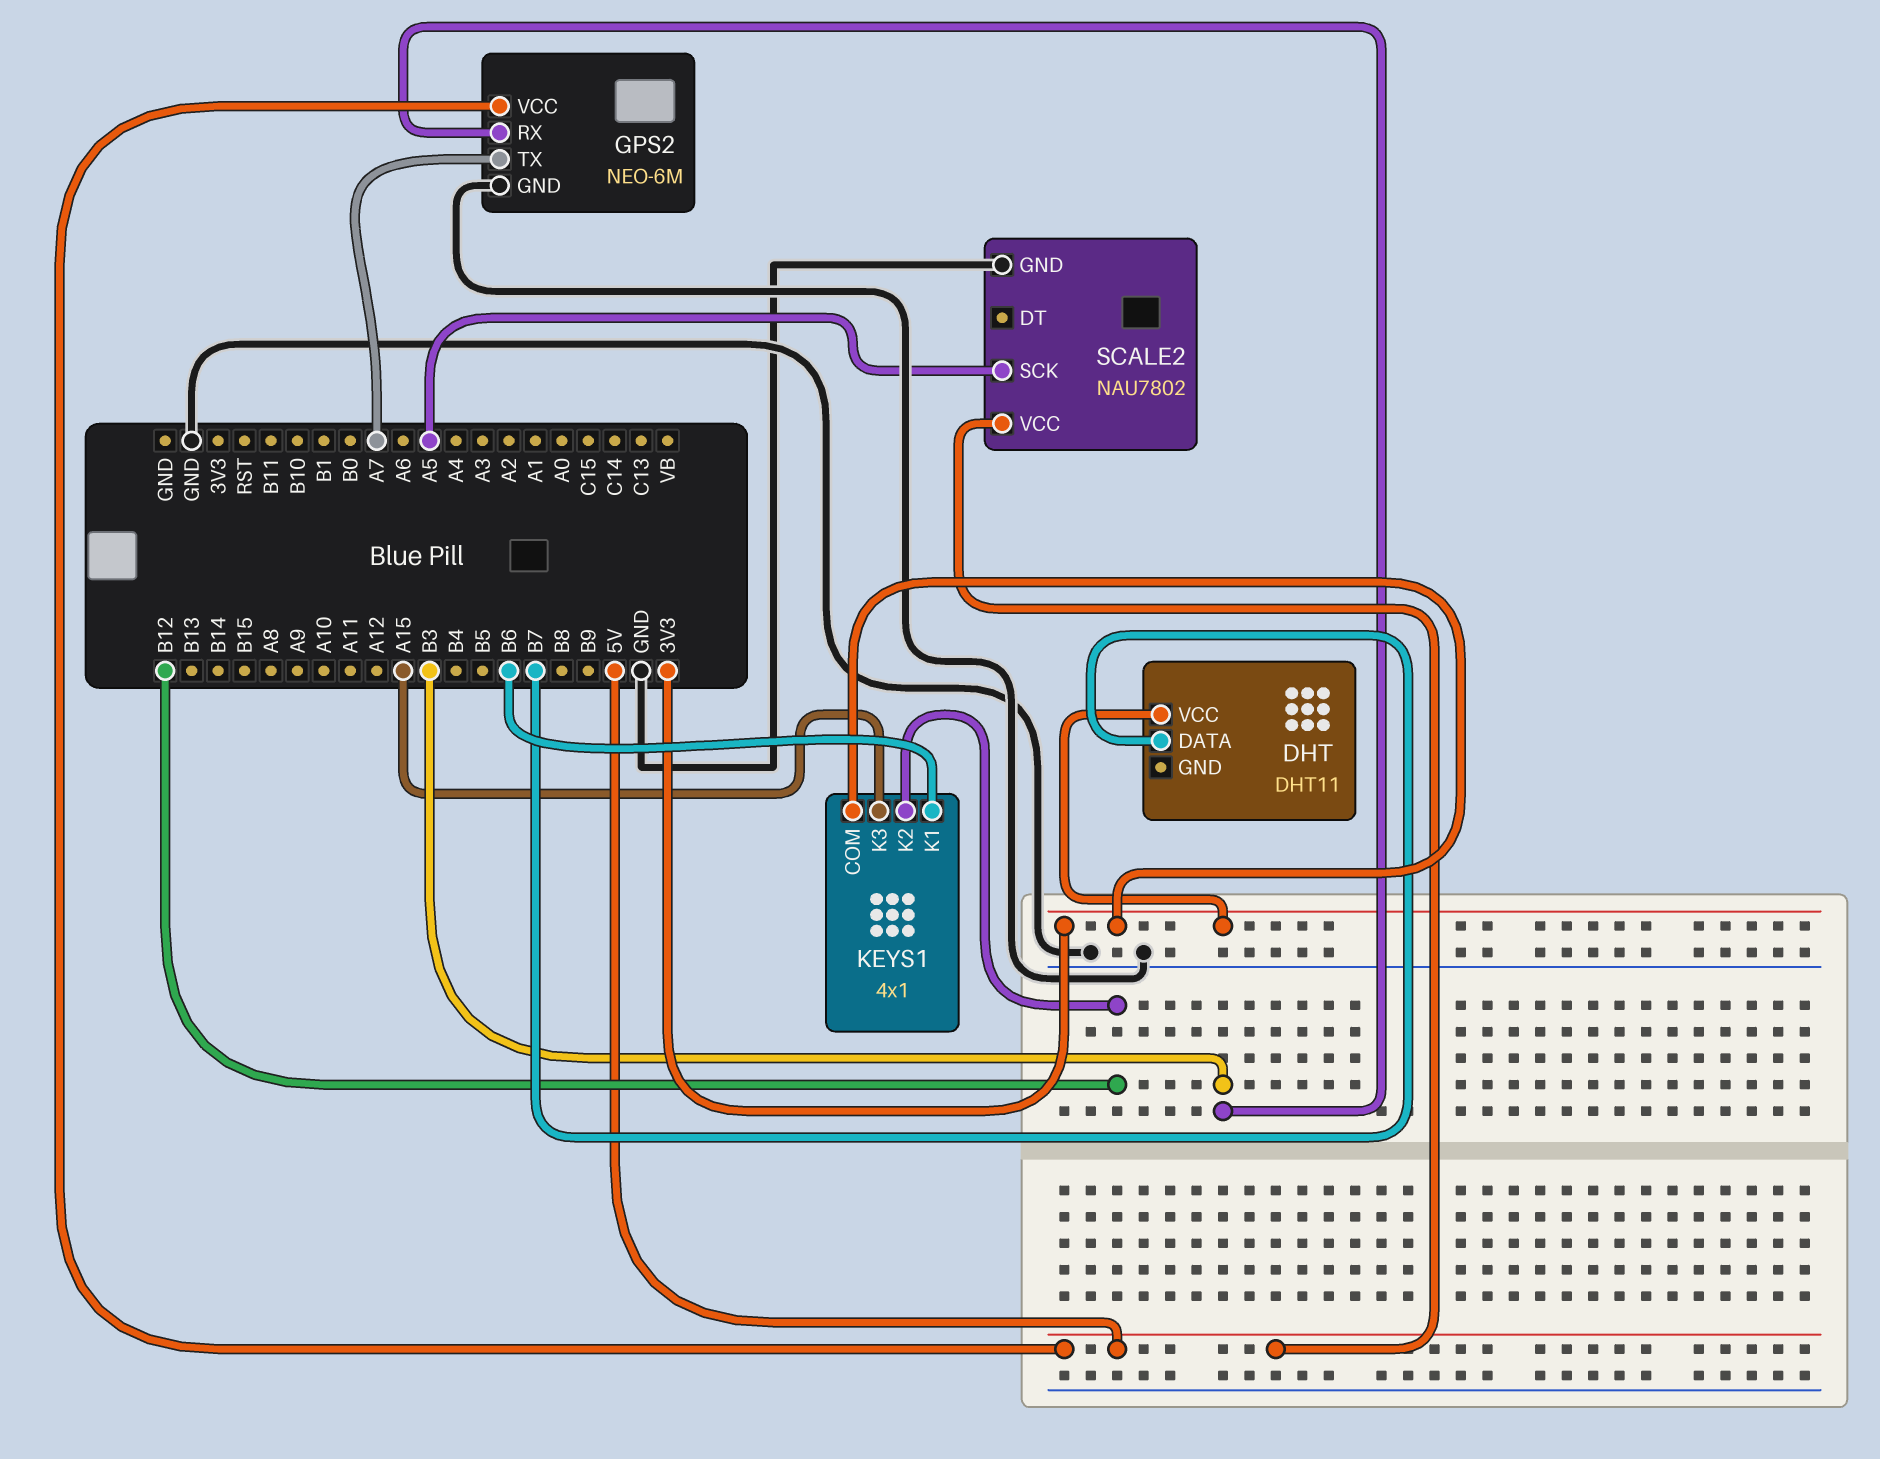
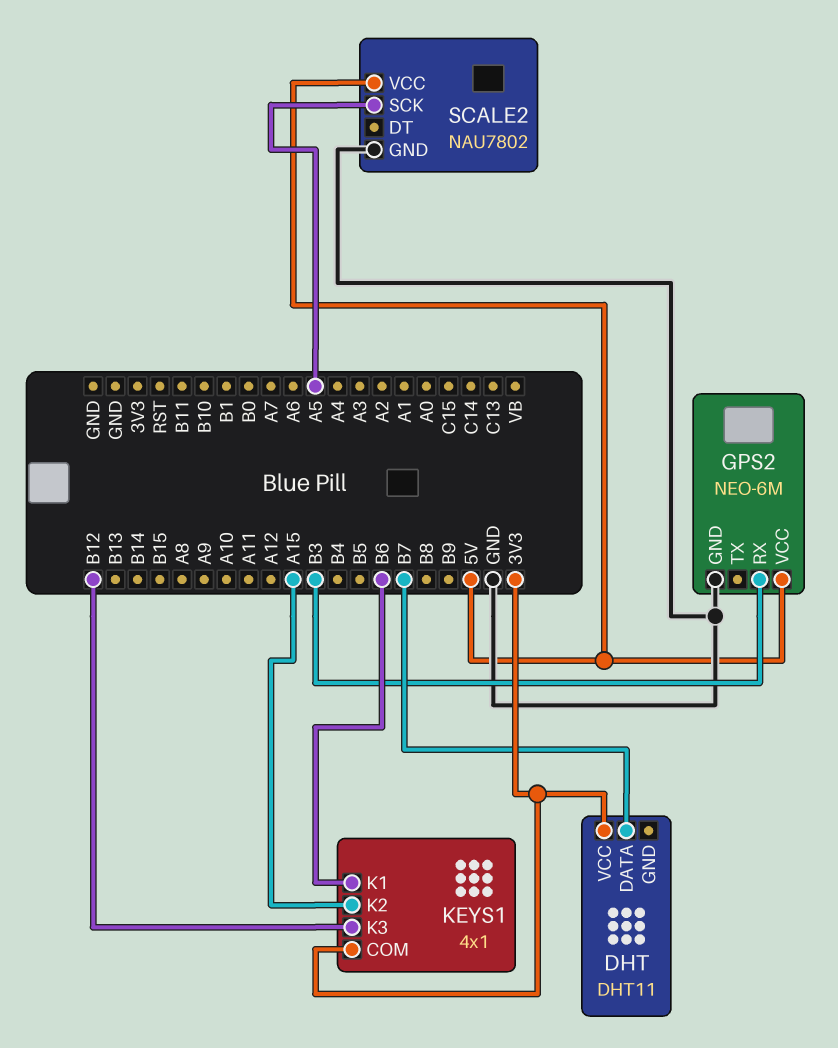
GPS2 pin TX: A7 -> none
KEYS1 pin K2: B12 -> A15
KEYS1 pin K3: A15 -> B12

